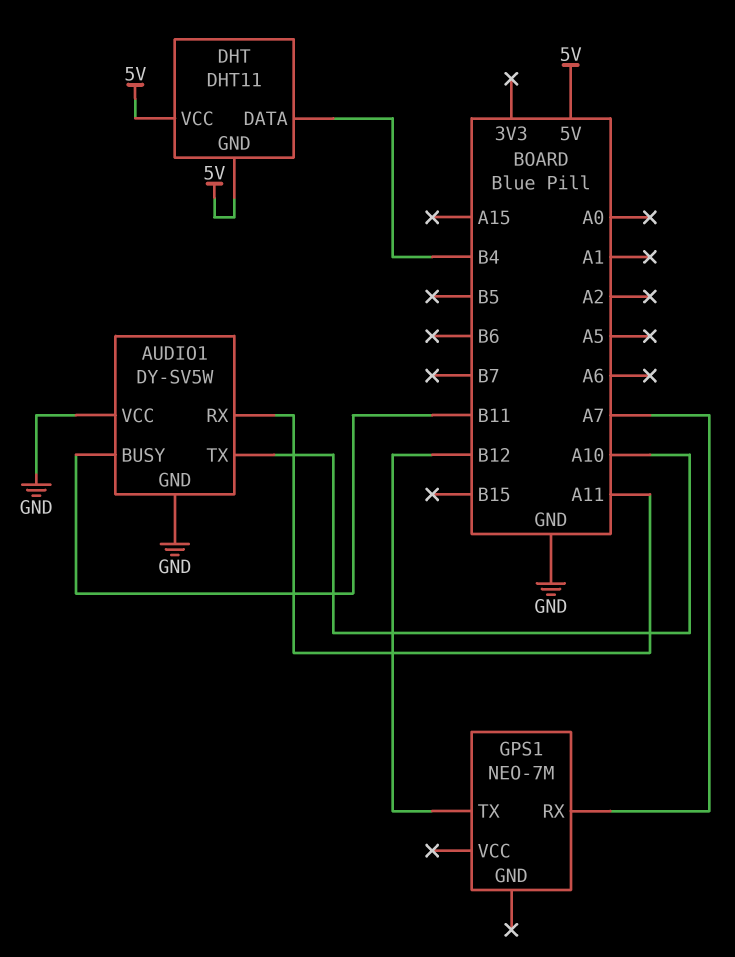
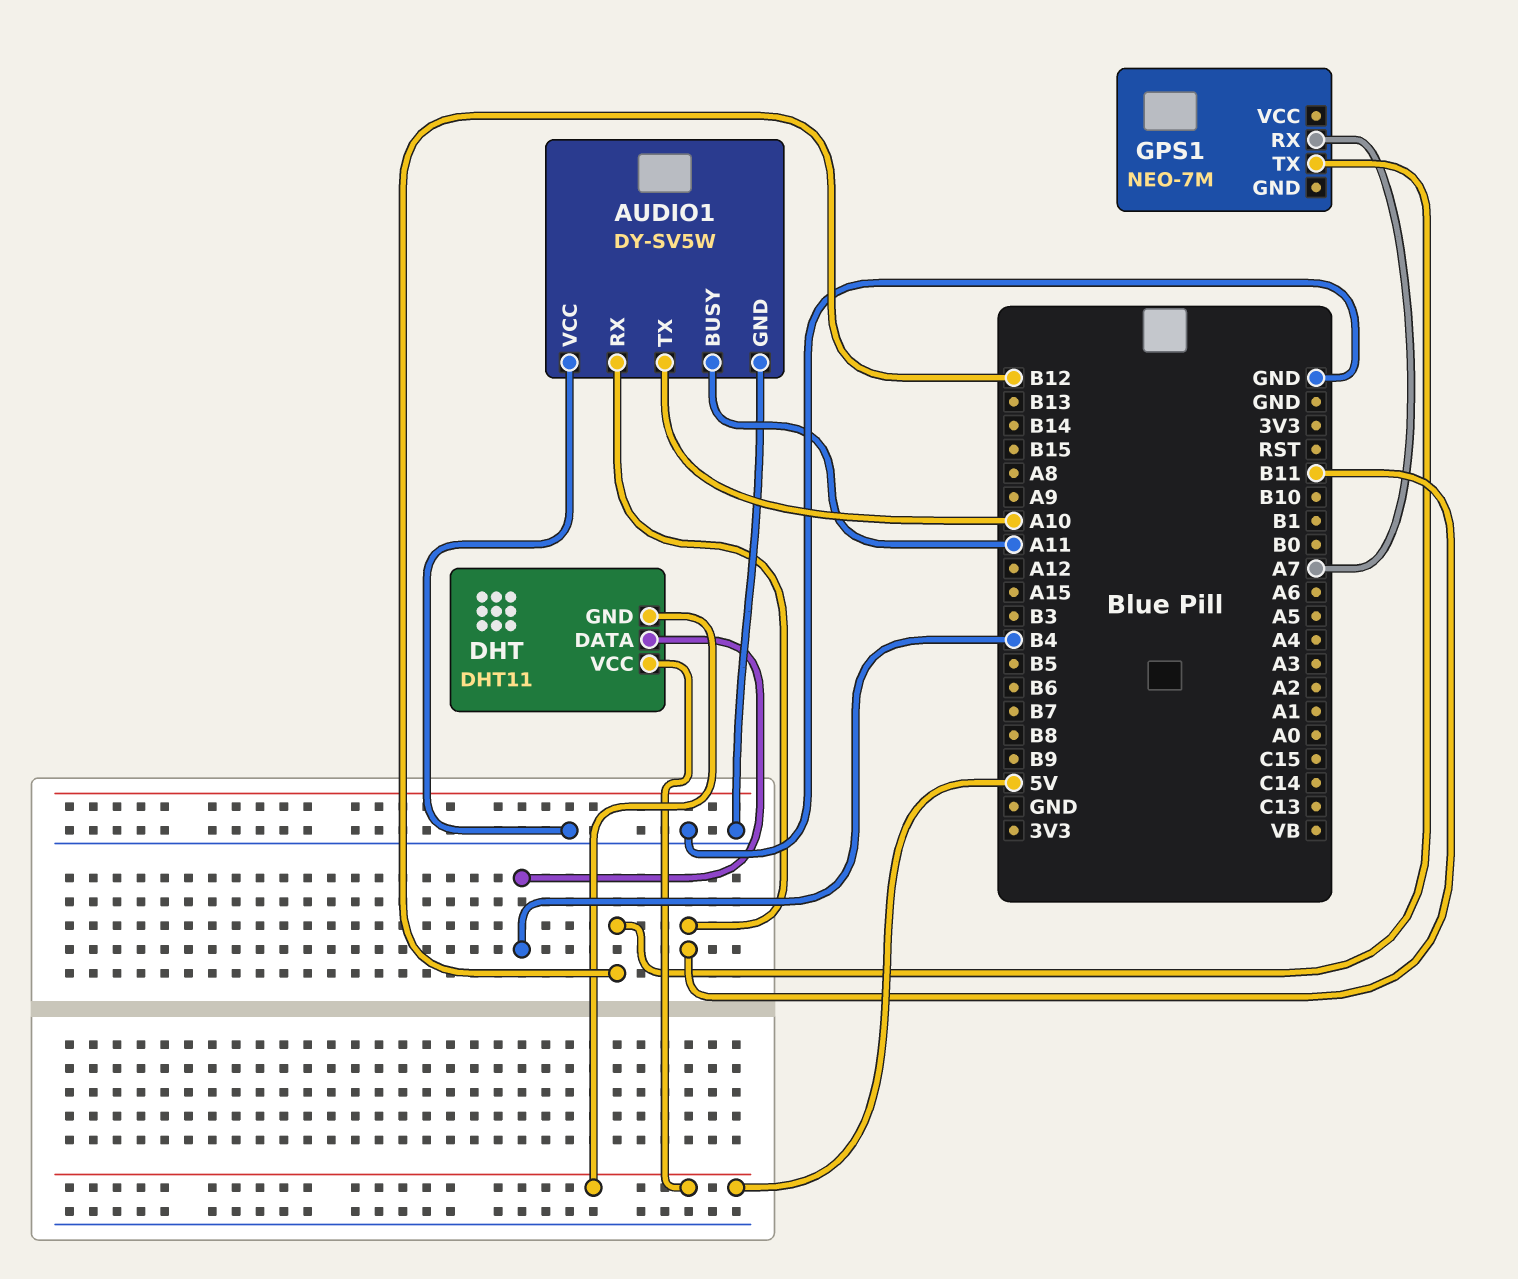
AUDIO1 pin BUSY: B11 -> A11
AUDIO1 pin RX: A11 -> B11

